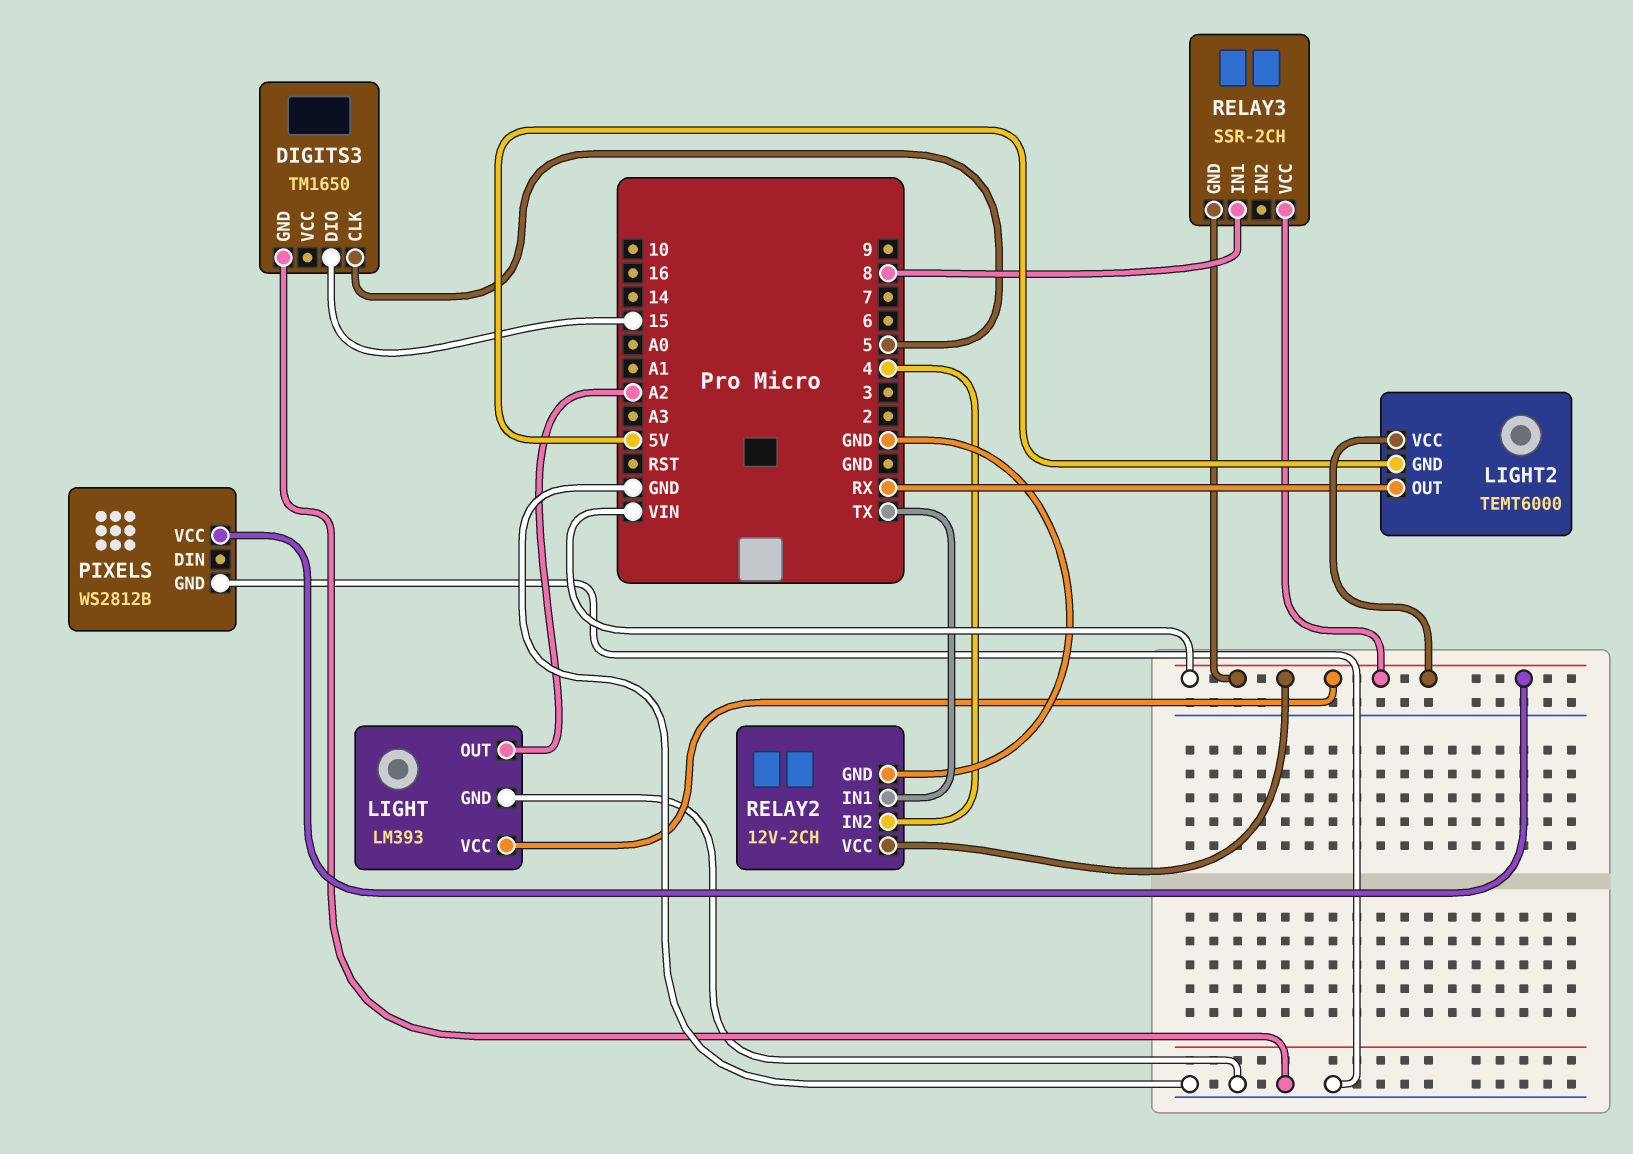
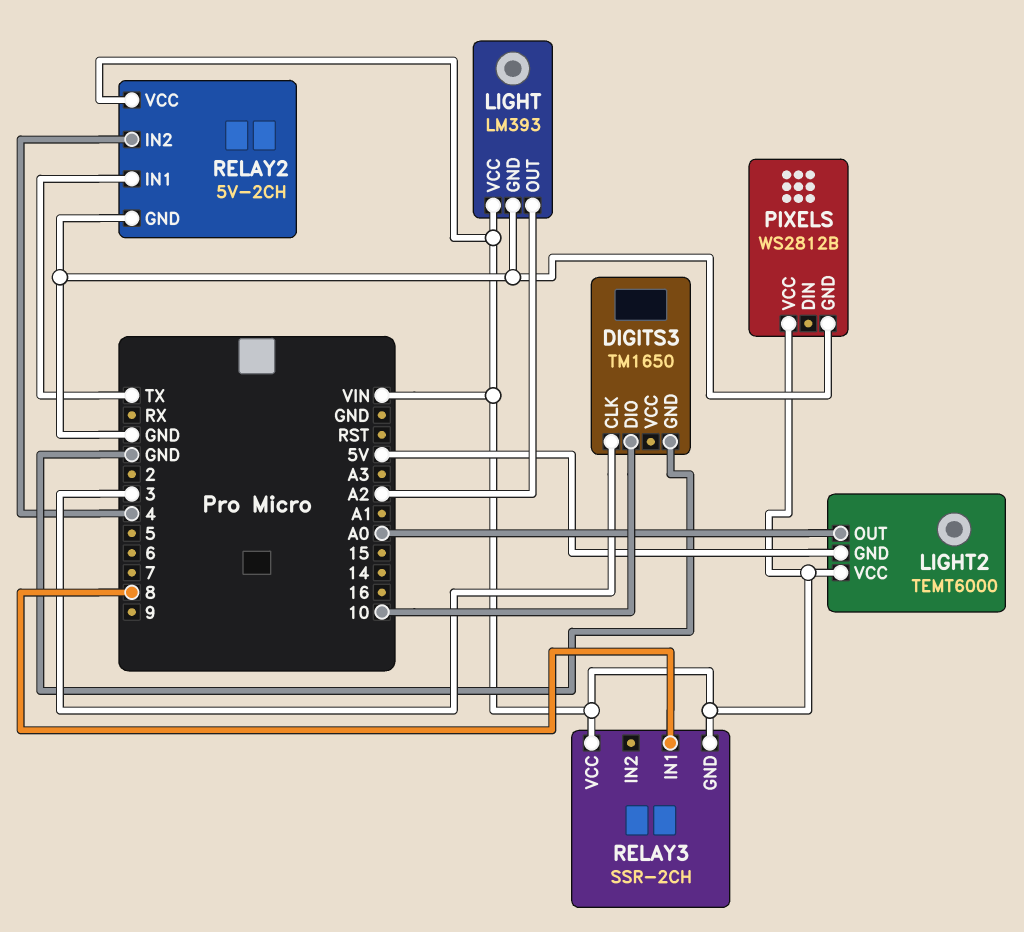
DIGITS3 pin CLK: 5 -> 3
DIGITS3 pin DIO: 15 -> 10
LIGHT2 pin OUT: RX -> A0
RELAY2: 12V-2CH -> 5V-2CH

